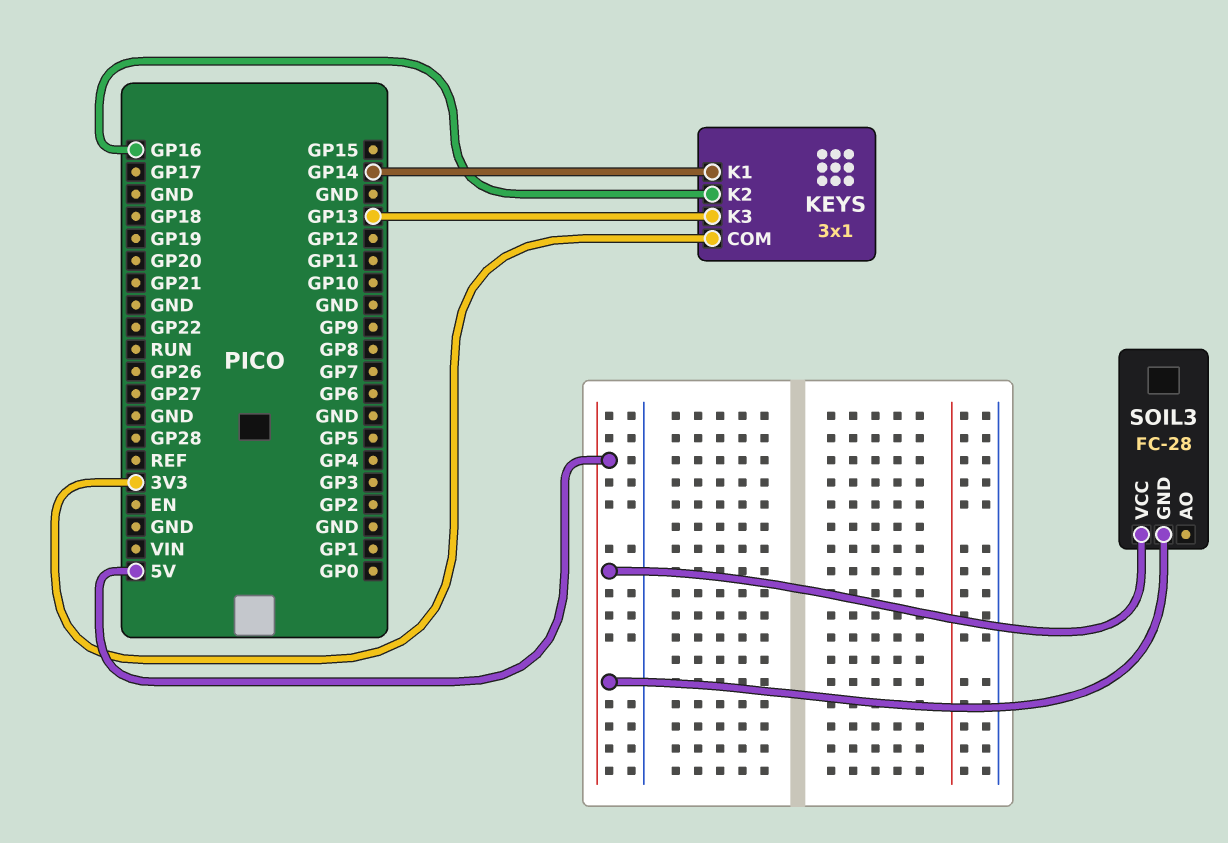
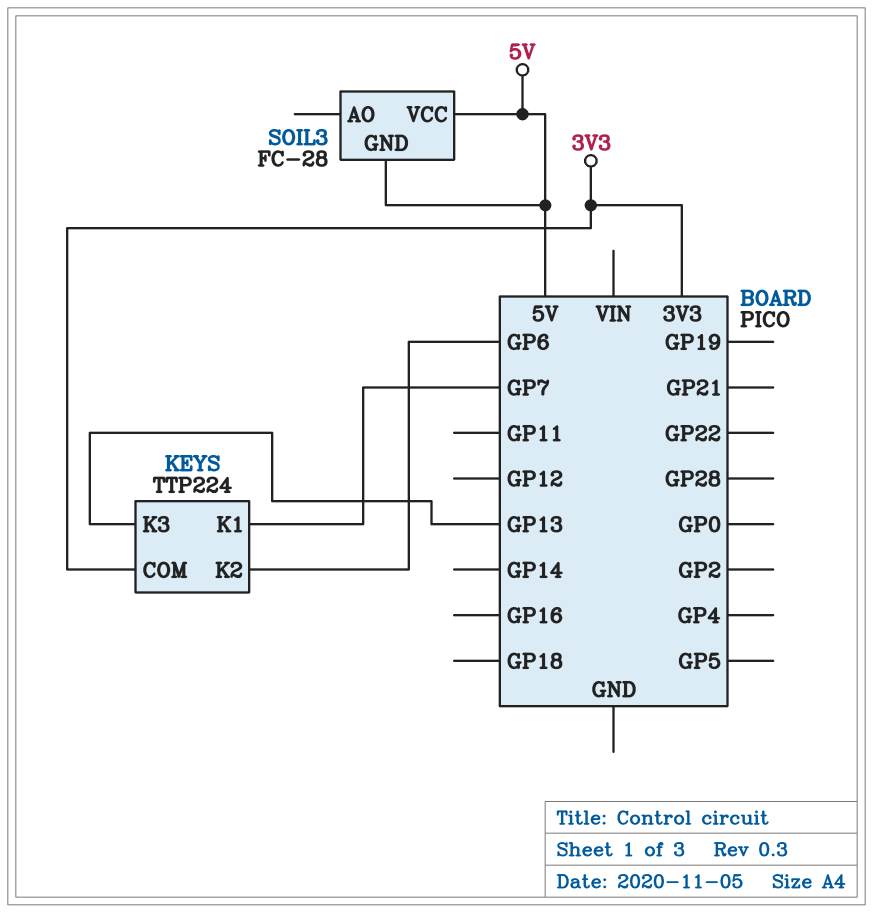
KEYS: 3x1 -> TTP224
KEYS pin K1: GP14 -> GP7
KEYS pin K2: GP16 -> GP6

